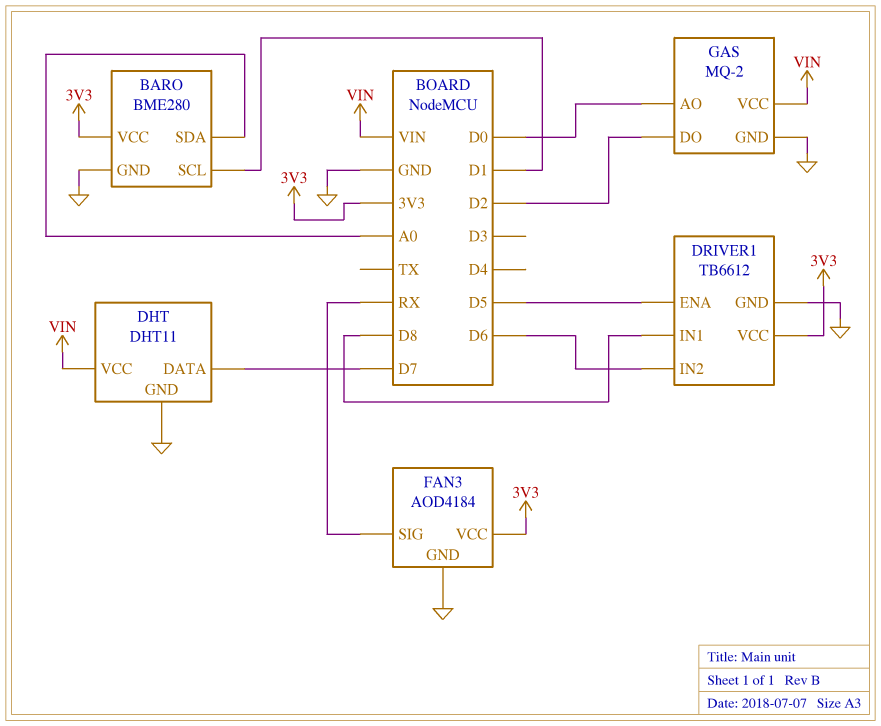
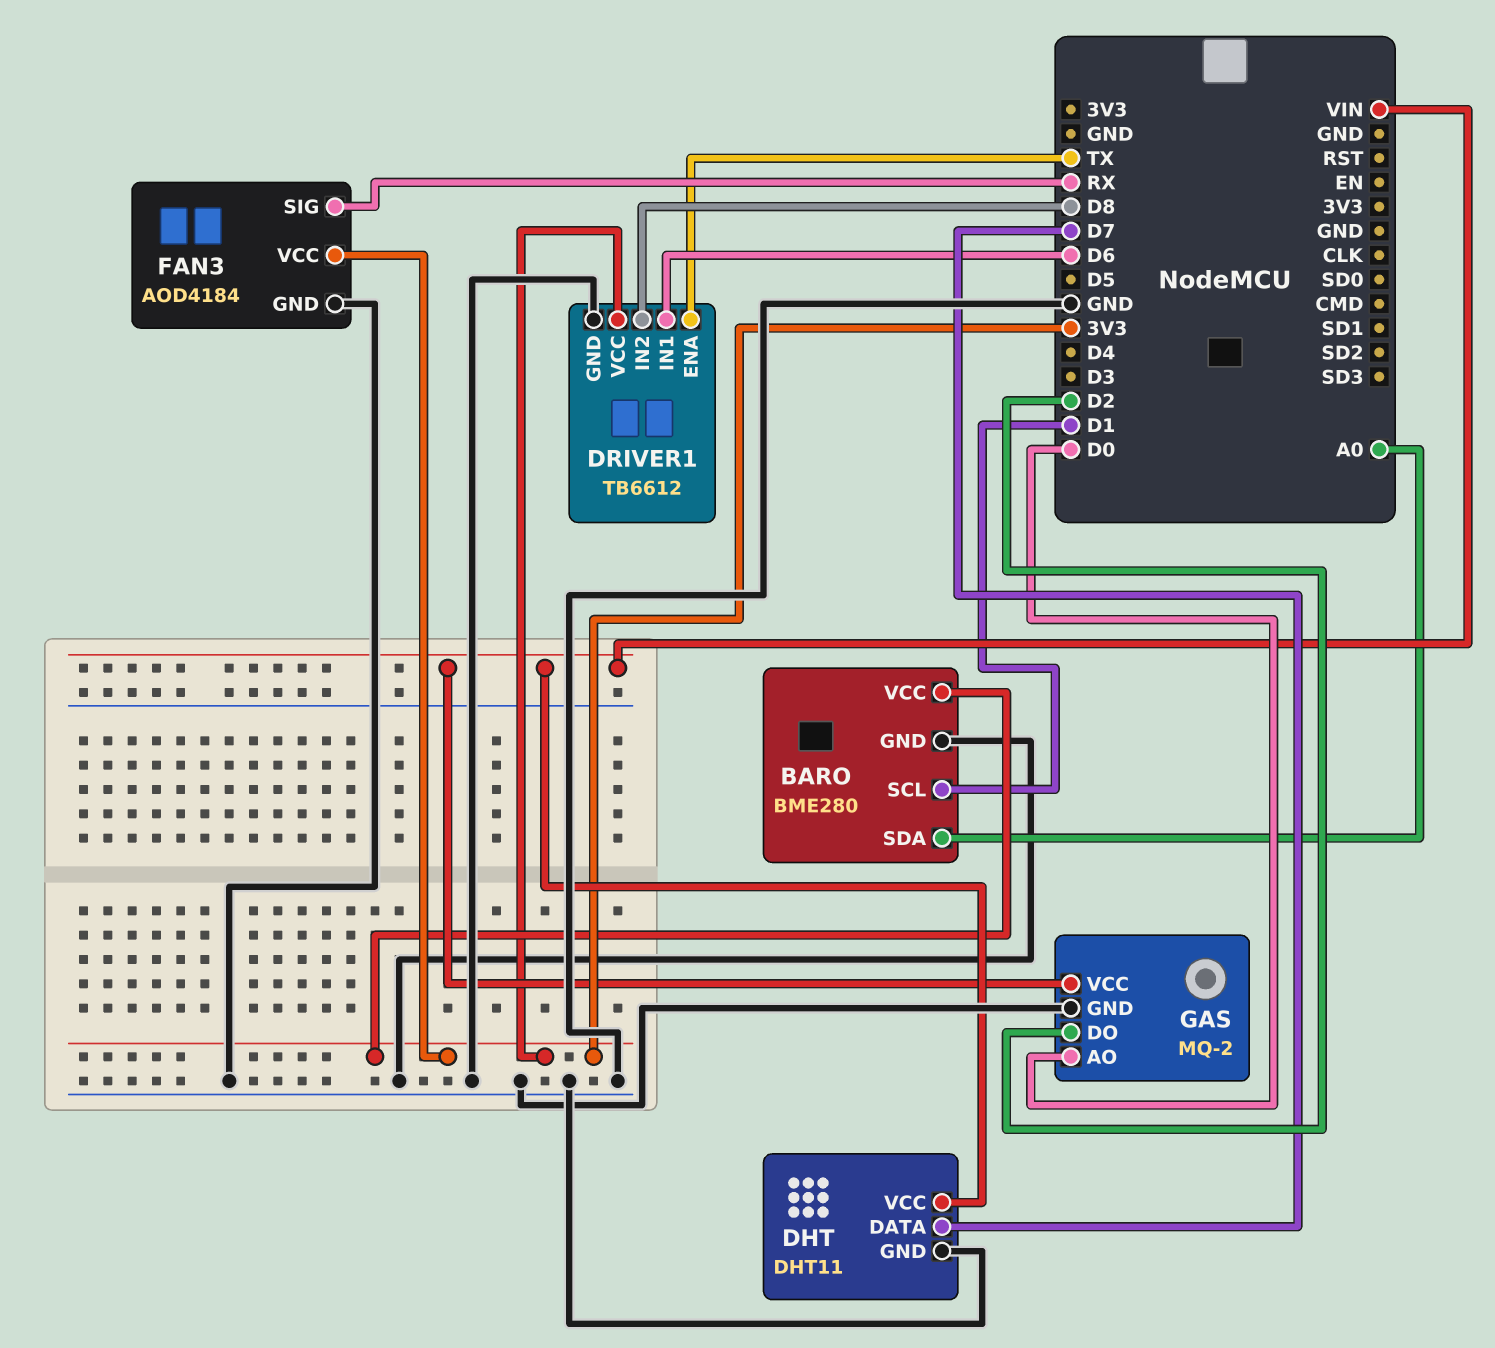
DRIVER1 pin ENA: D5 -> TX
DRIVER1 pin IN1: D8 -> D6
DRIVER1 pin IN2: D6 -> D8

